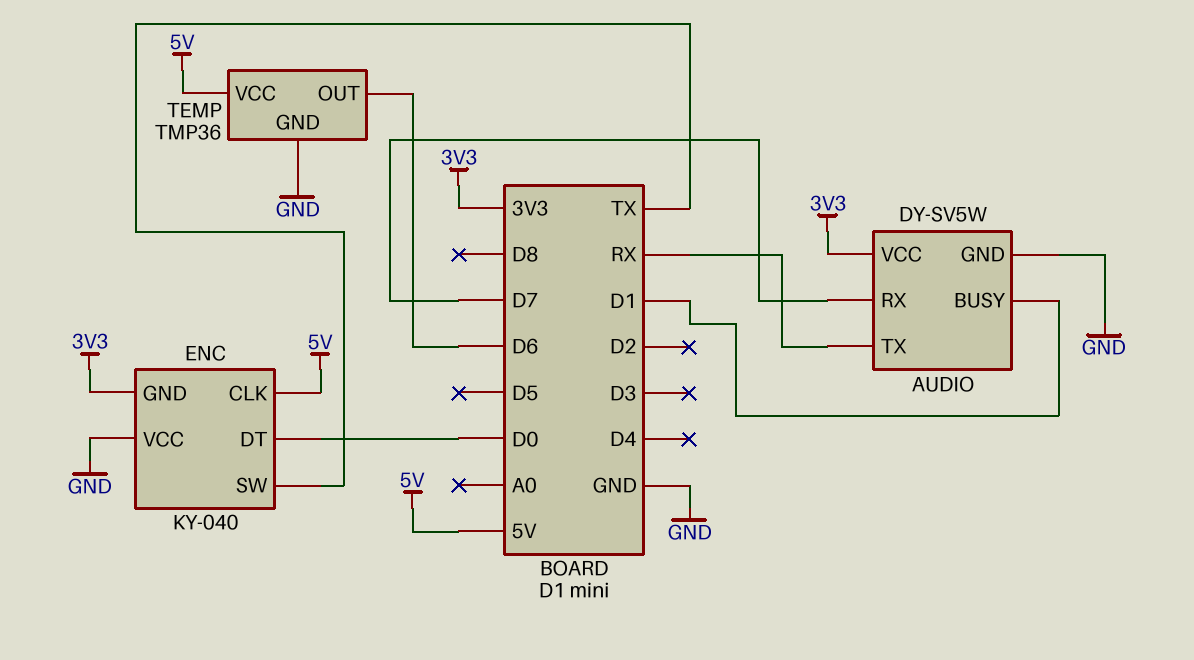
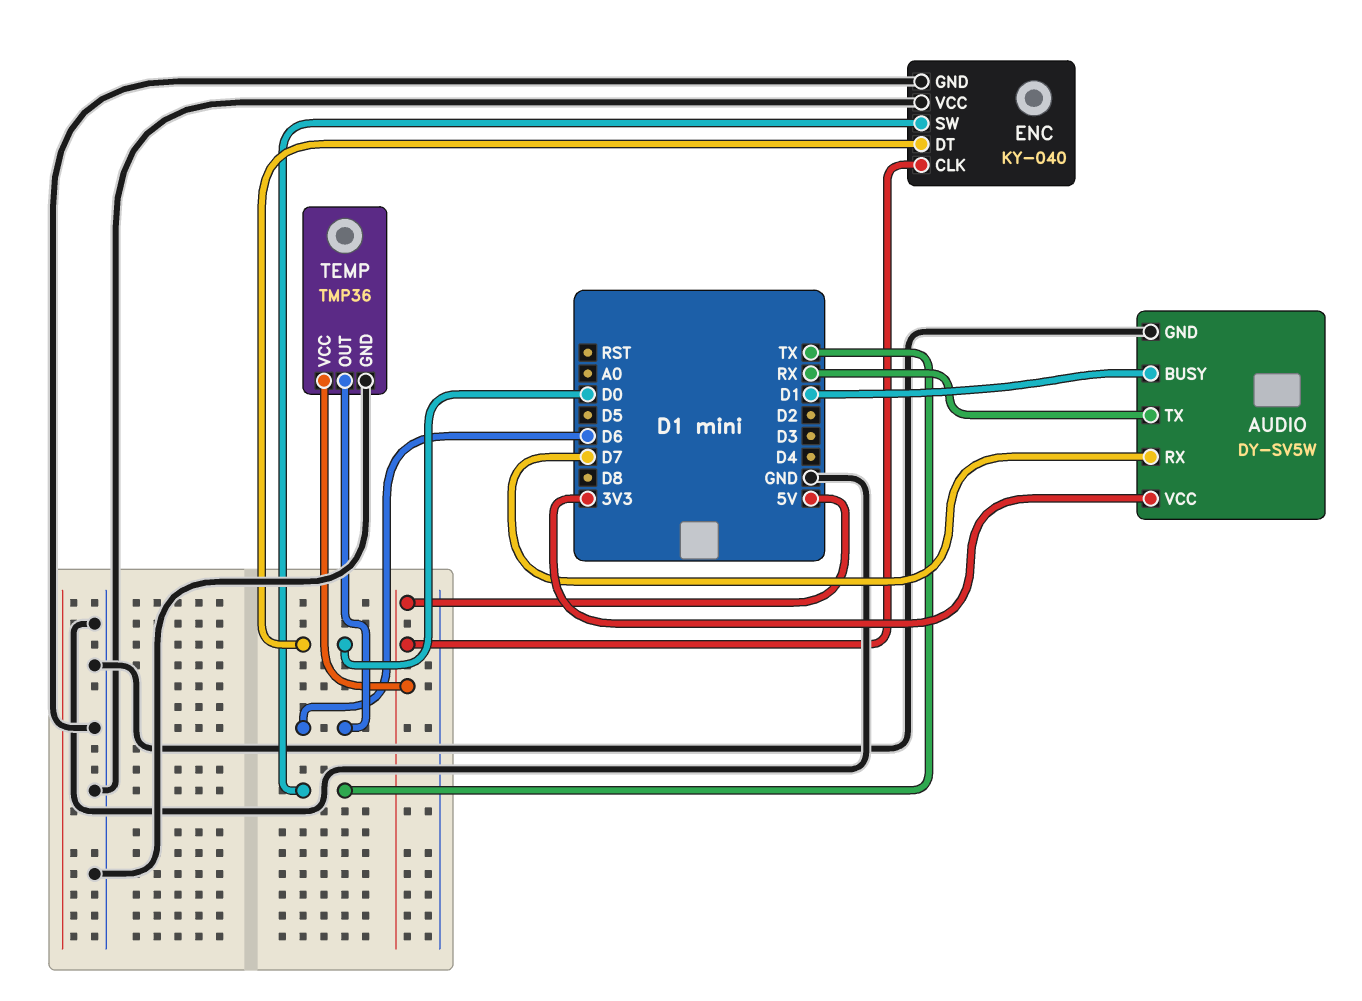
ENC pin GND: 3V3 -> GND

